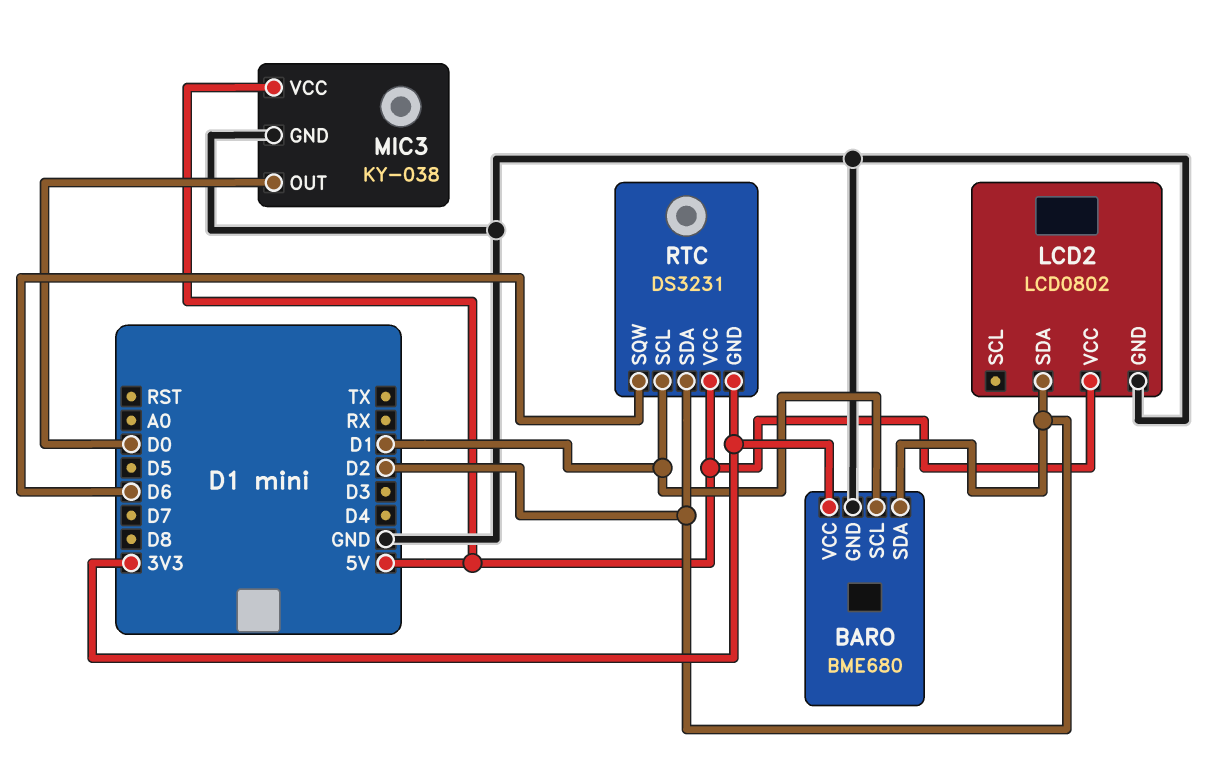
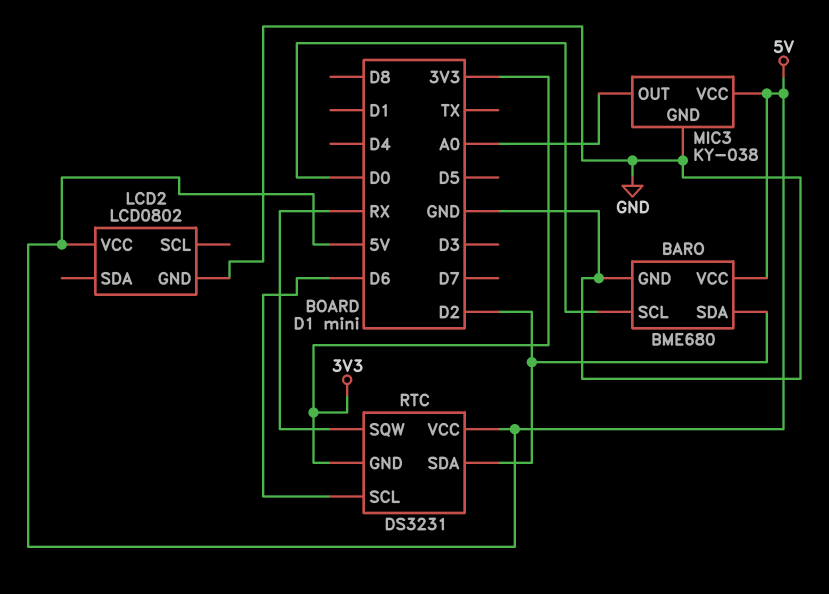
BARO pin SCL: D1 -> D0
BARO pin VCC: 3V3 -> 5V
LCD2 pin SDA: D2 -> none
MIC3 pin OUT: D0 -> A0
RTC pin SCL: D1 -> D6
RTC pin SQW: D6 -> RX

